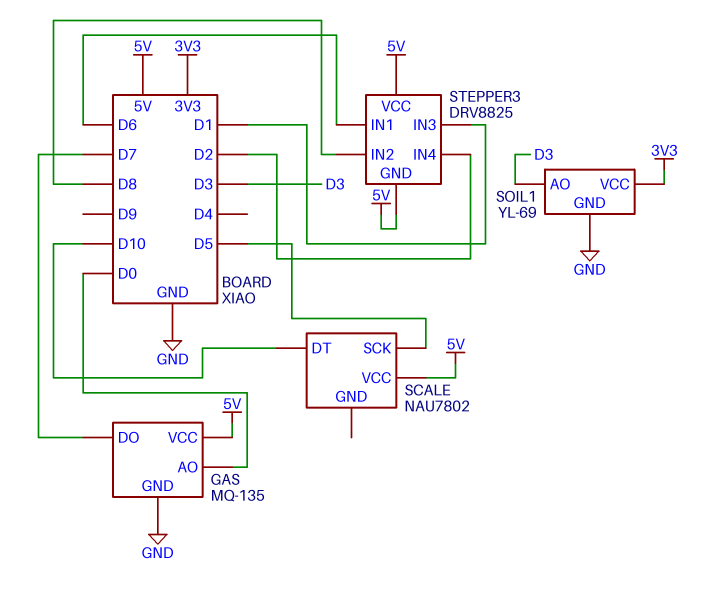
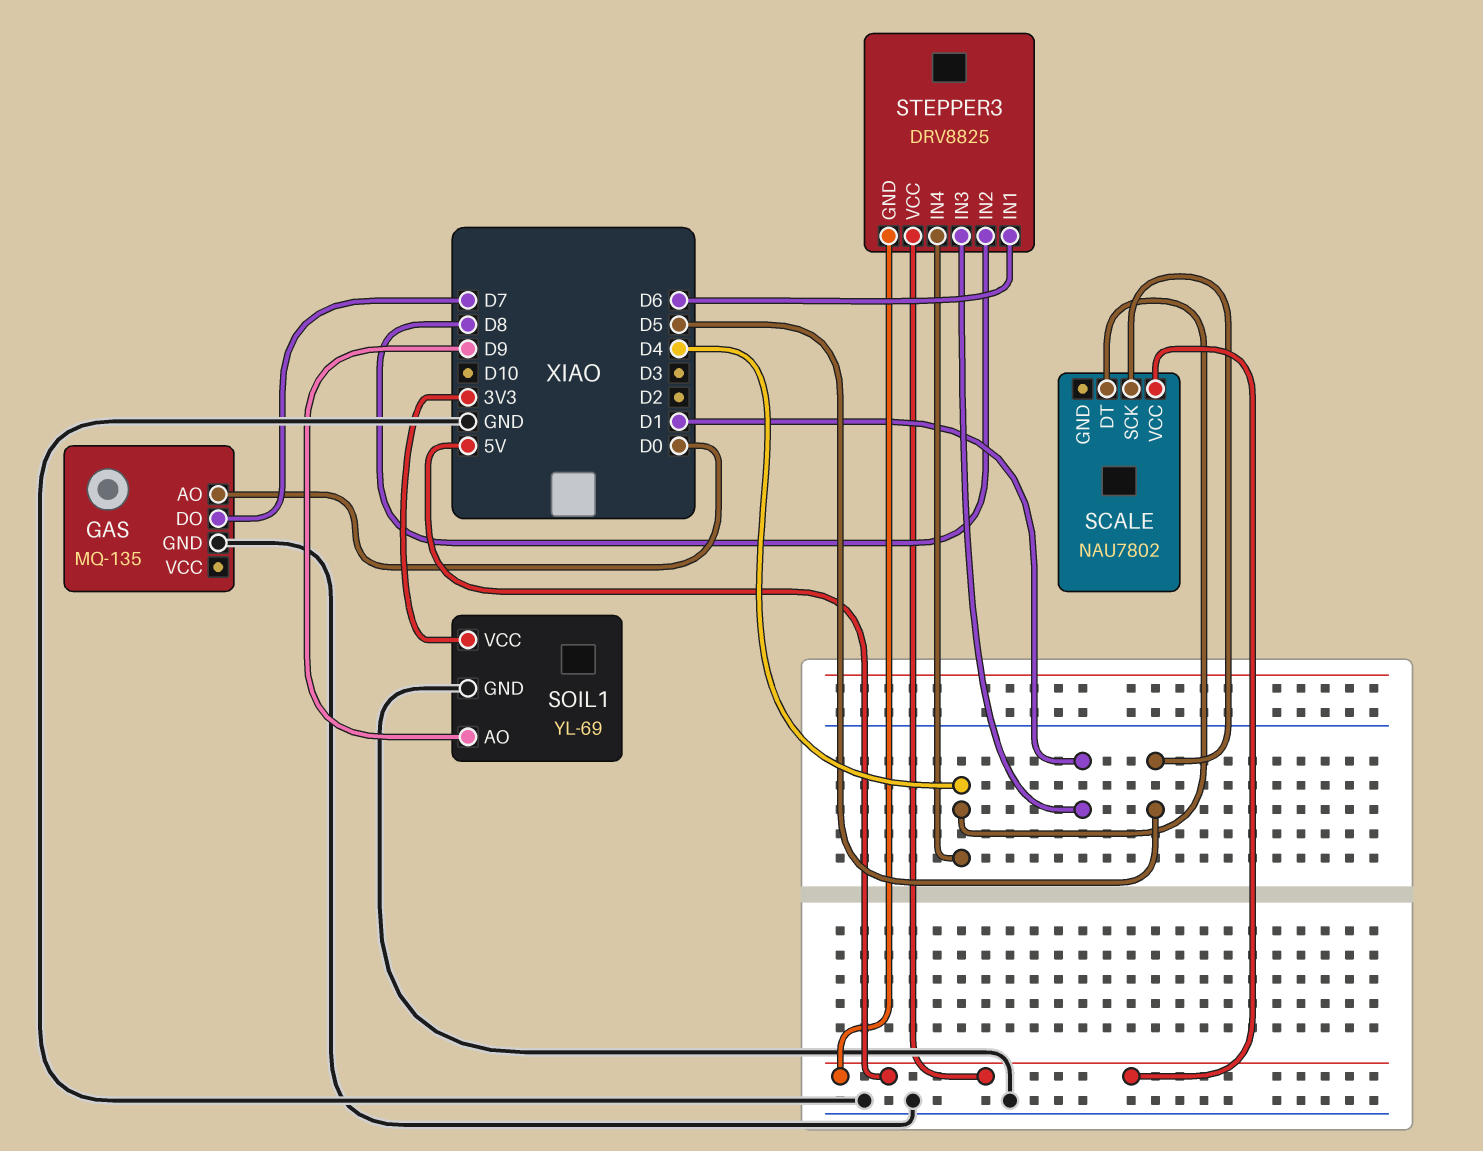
GAS pin VCC: 5V -> none
SCALE pin DT: D10 -> D4
SOIL1 pin AO: D3 -> D9
STEPPER3 pin IN4: D2 -> D4

